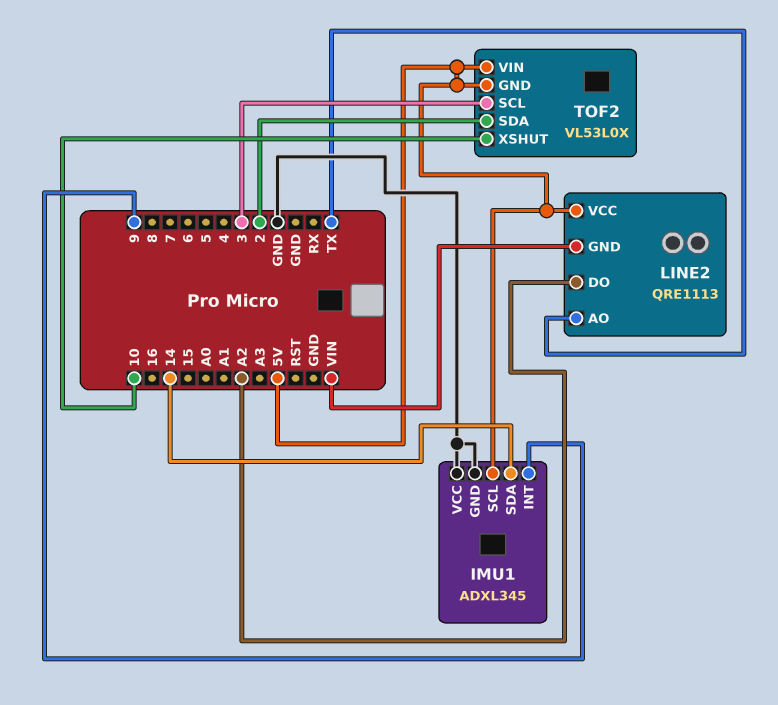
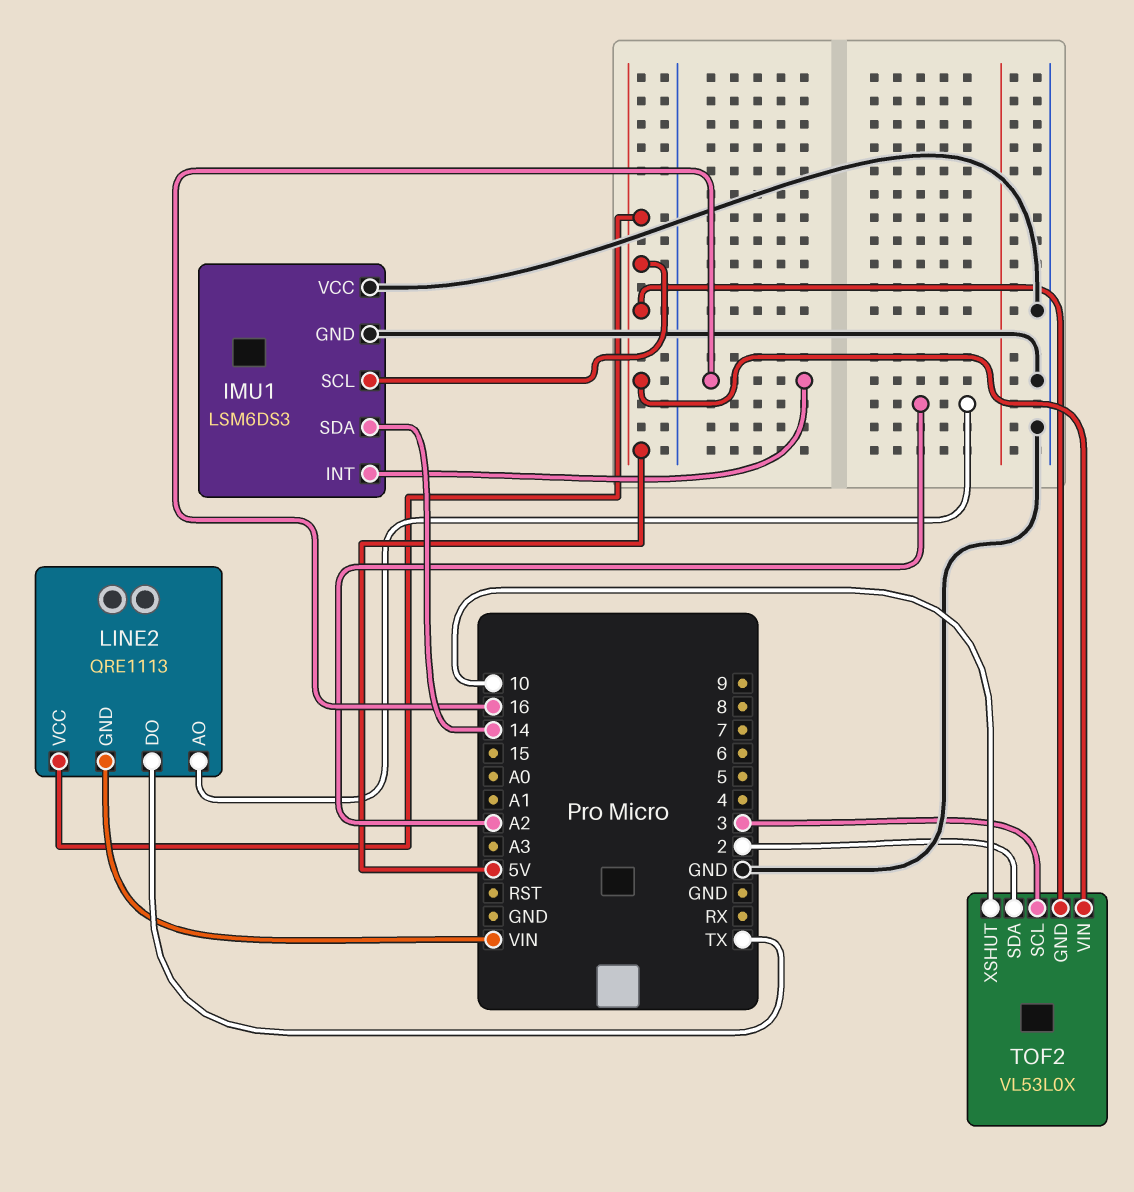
IMU1: ADXL345 -> LSM6DS3
IMU1 pin INT: 9 -> 16
LINE2 pin AO: TX -> A2
LINE2 pin DO: A2 -> TX

